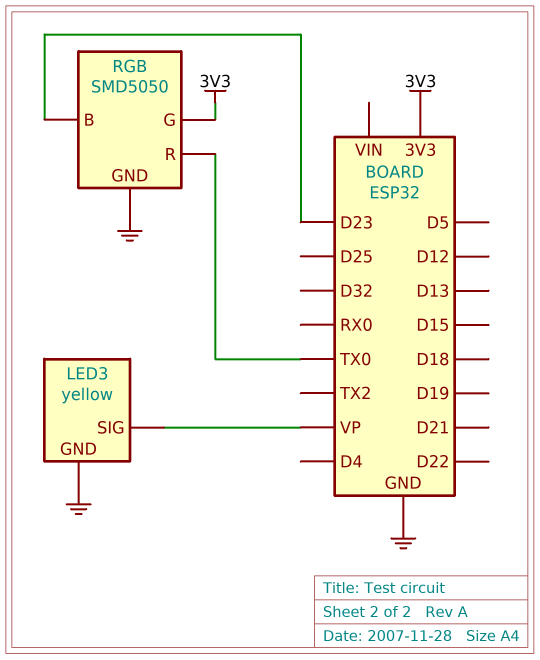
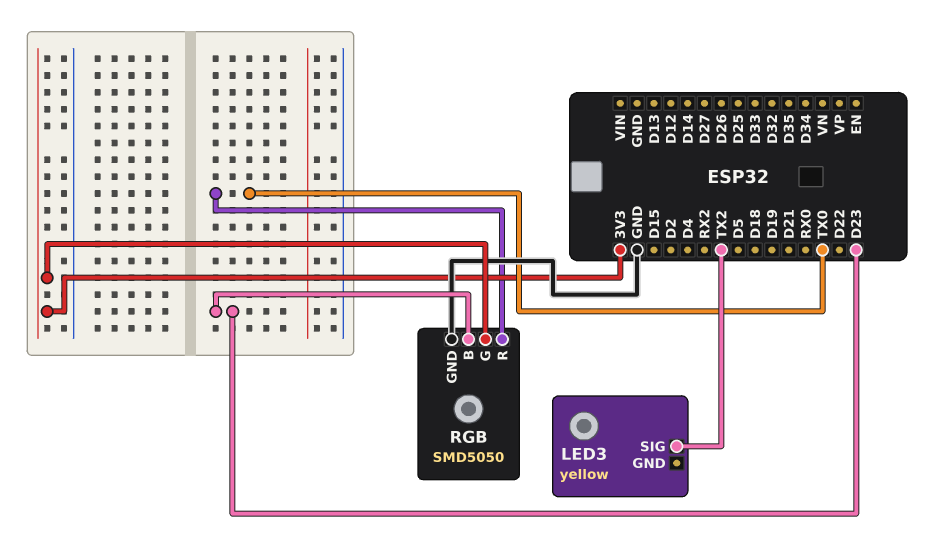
LED3 pin GND: GND -> none
LED3 pin SIG: VP -> TX2

